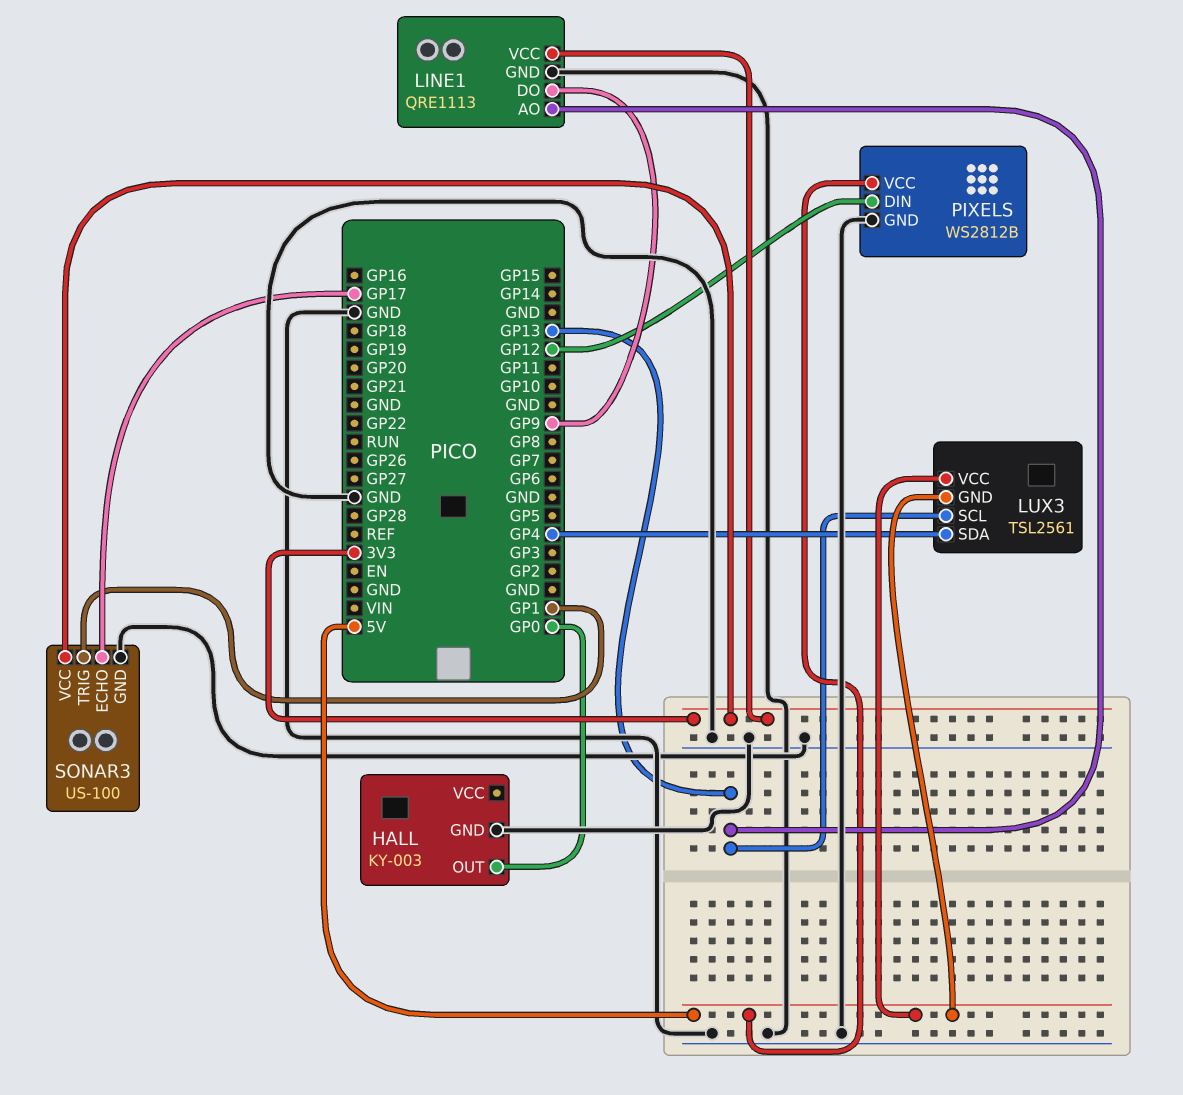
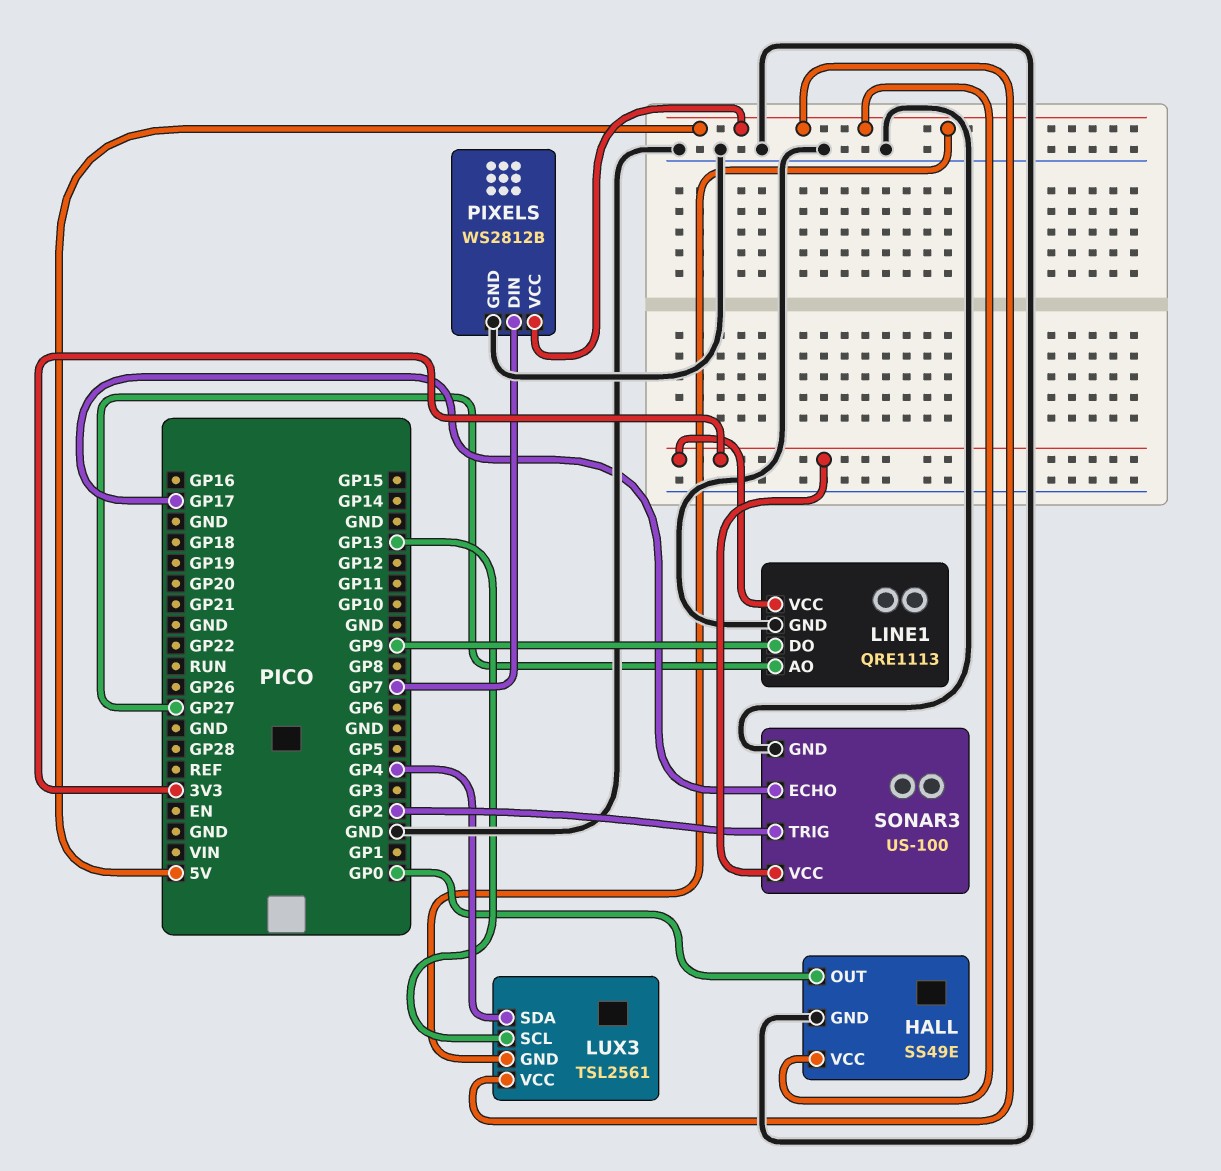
HALL: KY-003 -> SS49E
HALL pin VCC: none -> 5V
LINE1 pin AO: GP13 -> GP27
PIXELS pin DIN: GP12 -> GP7
SONAR3 pin TRIG: GP1 -> GP2

